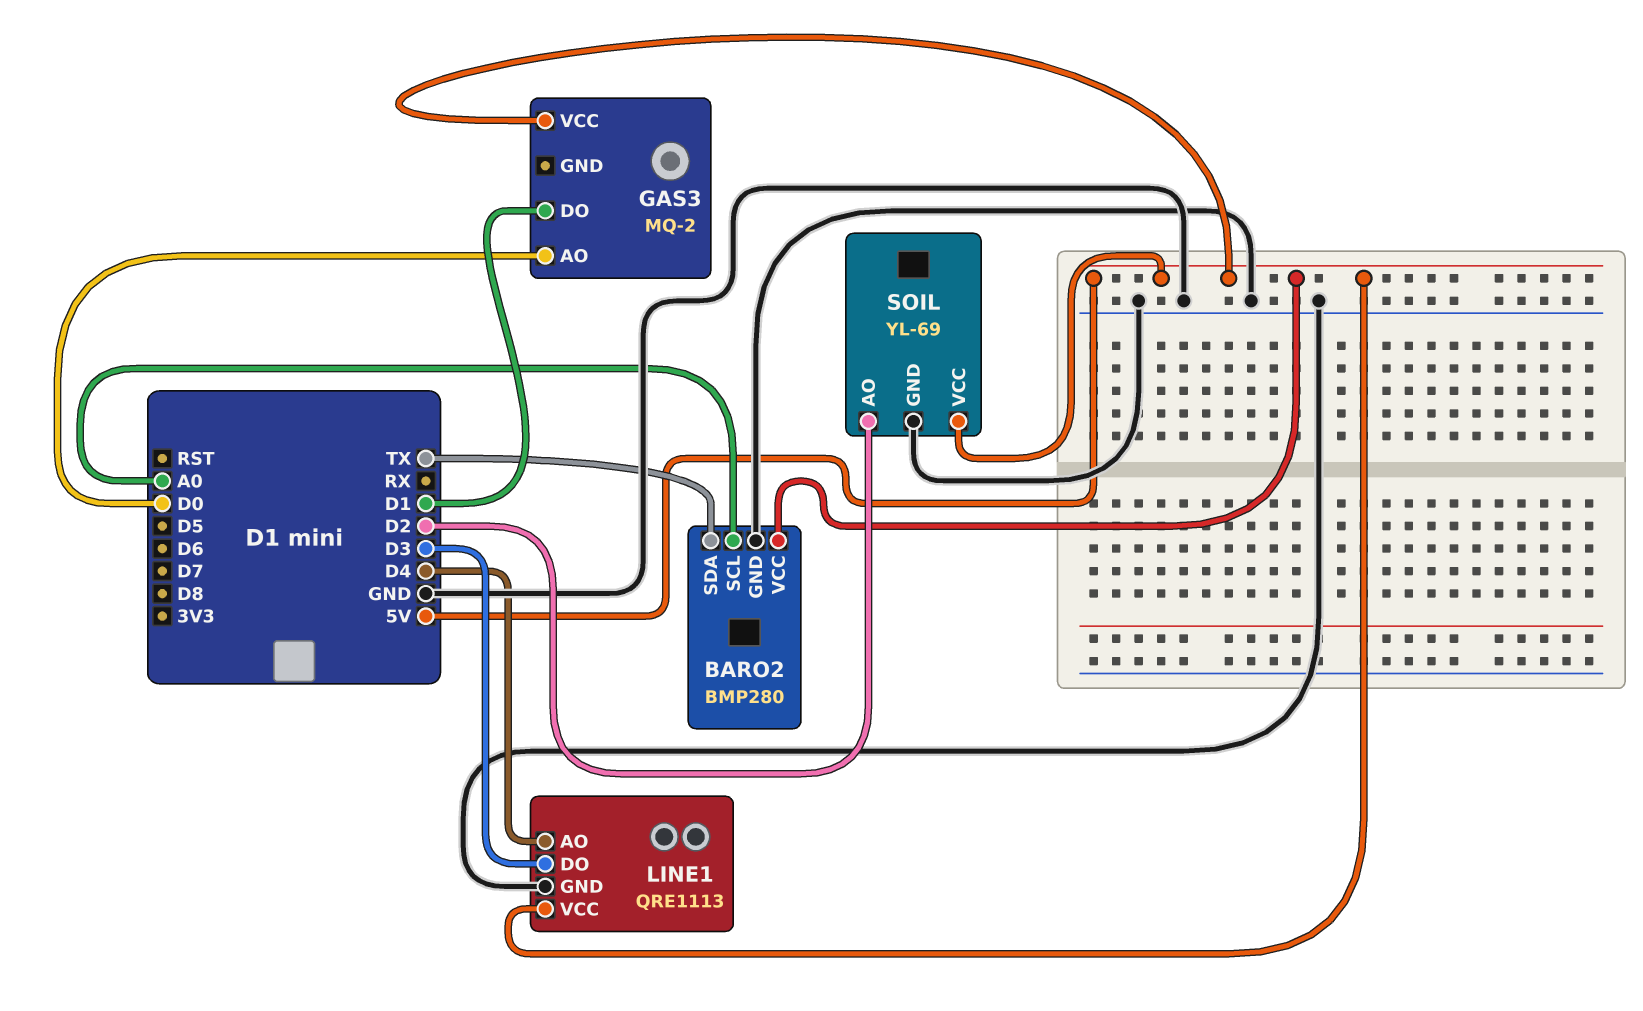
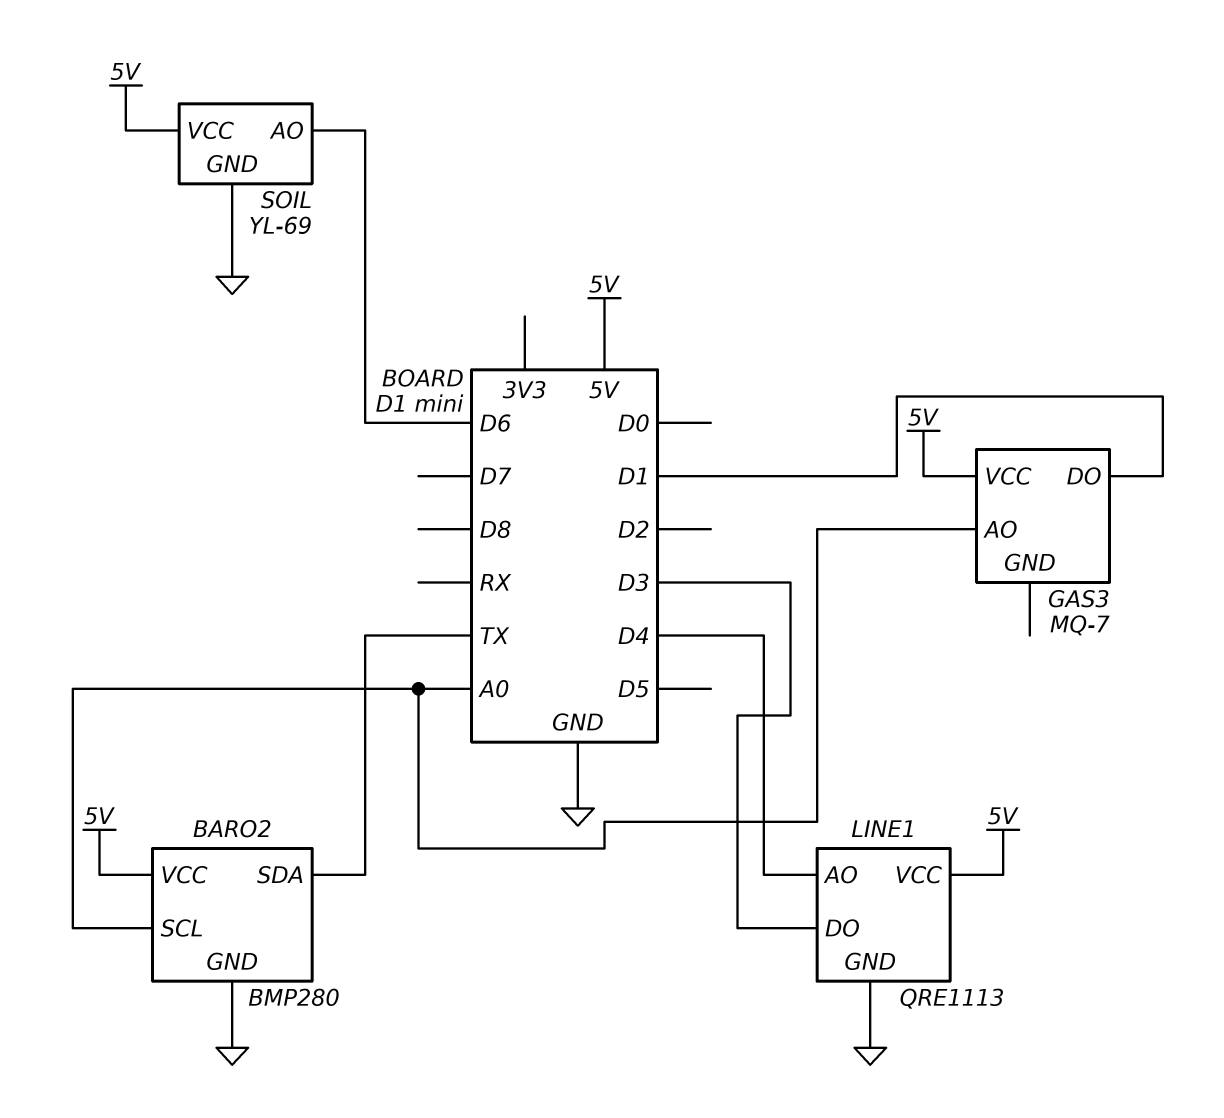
GAS3: MQ-2 -> MQ-7
GAS3 pin AO: D0 -> A0
SOIL pin AO: D2 -> D6

